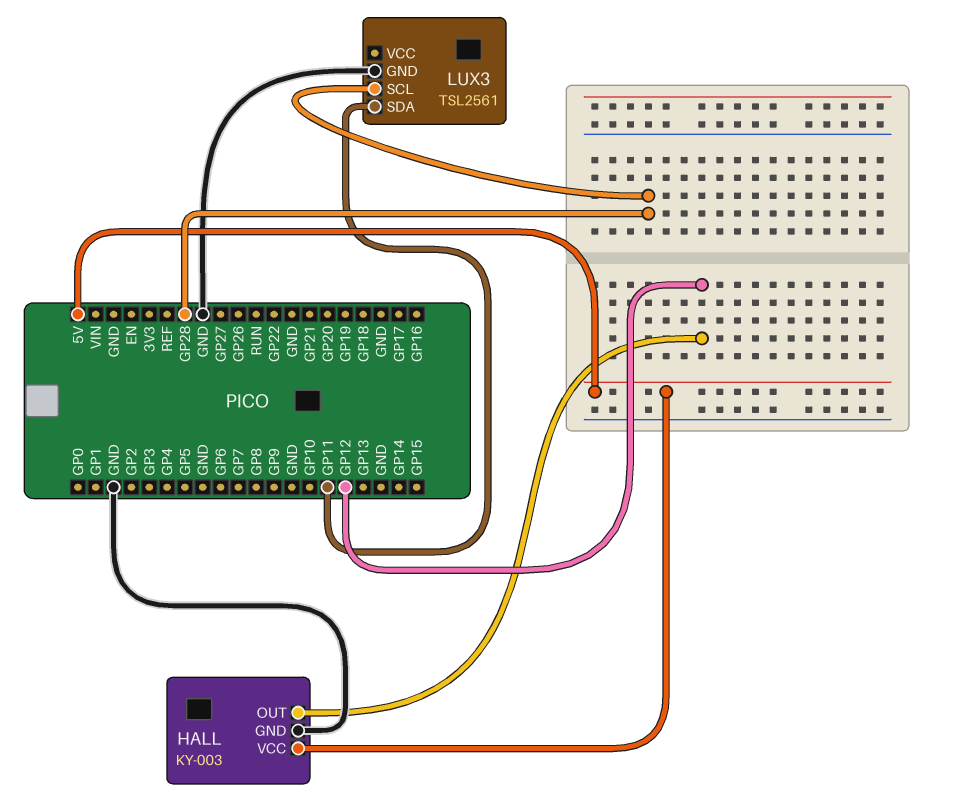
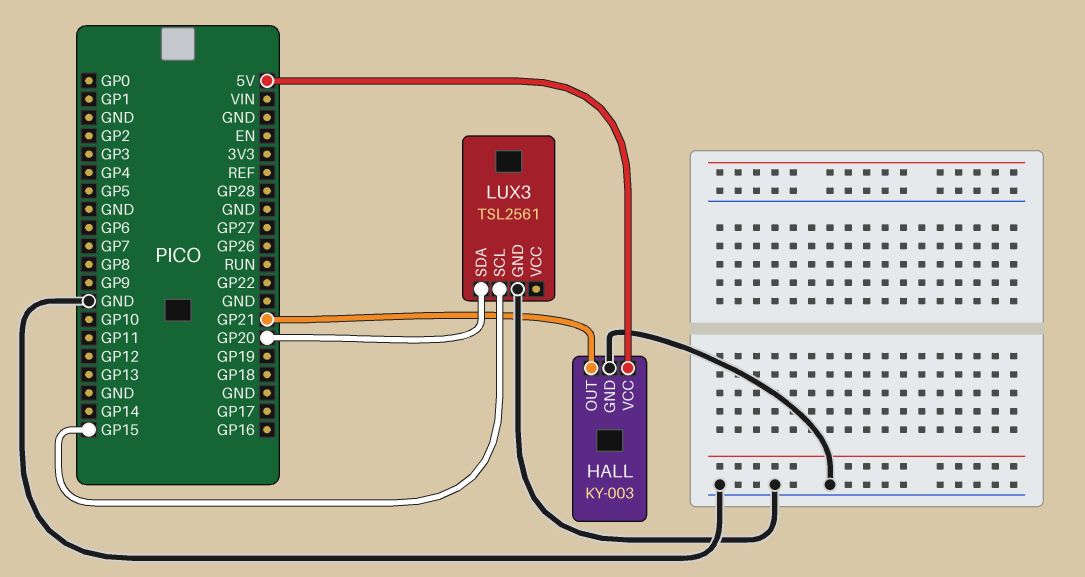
HALL pin OUT: GP12 -> GP21
LUX3 pin SCL: GP28 -> GP15
LUX3 pin SDA: GP11 -> GP20

